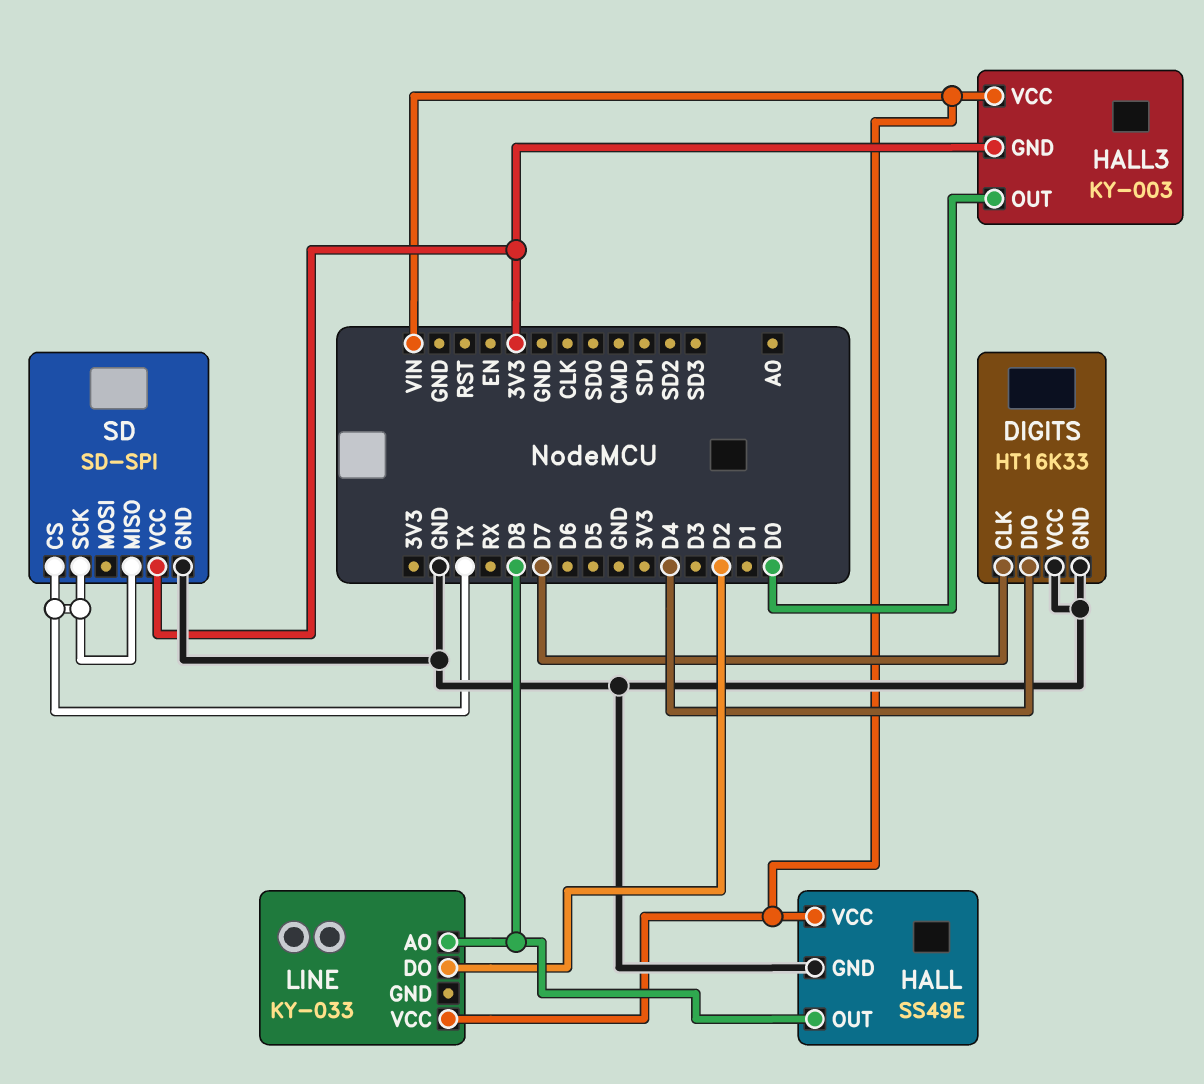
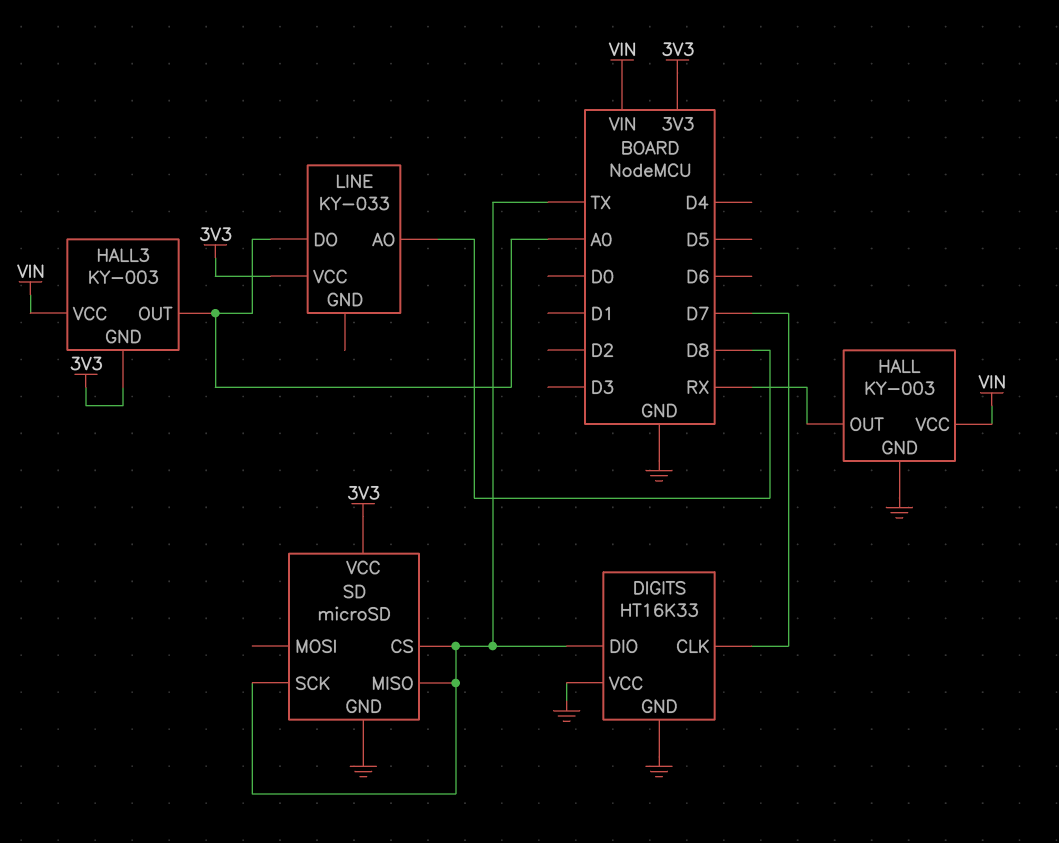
DIGITS pin DIO: D4 -> TX
HALL: SS49E -> KY-003
HALL pin OUT: D8 -> RX
HALL3 pin OUT: D0 -> A0
LINE pin DO: D2 -> A0
LINE pin VCC: VIN -> 3V3
SD: SD-SPI -> microSD

